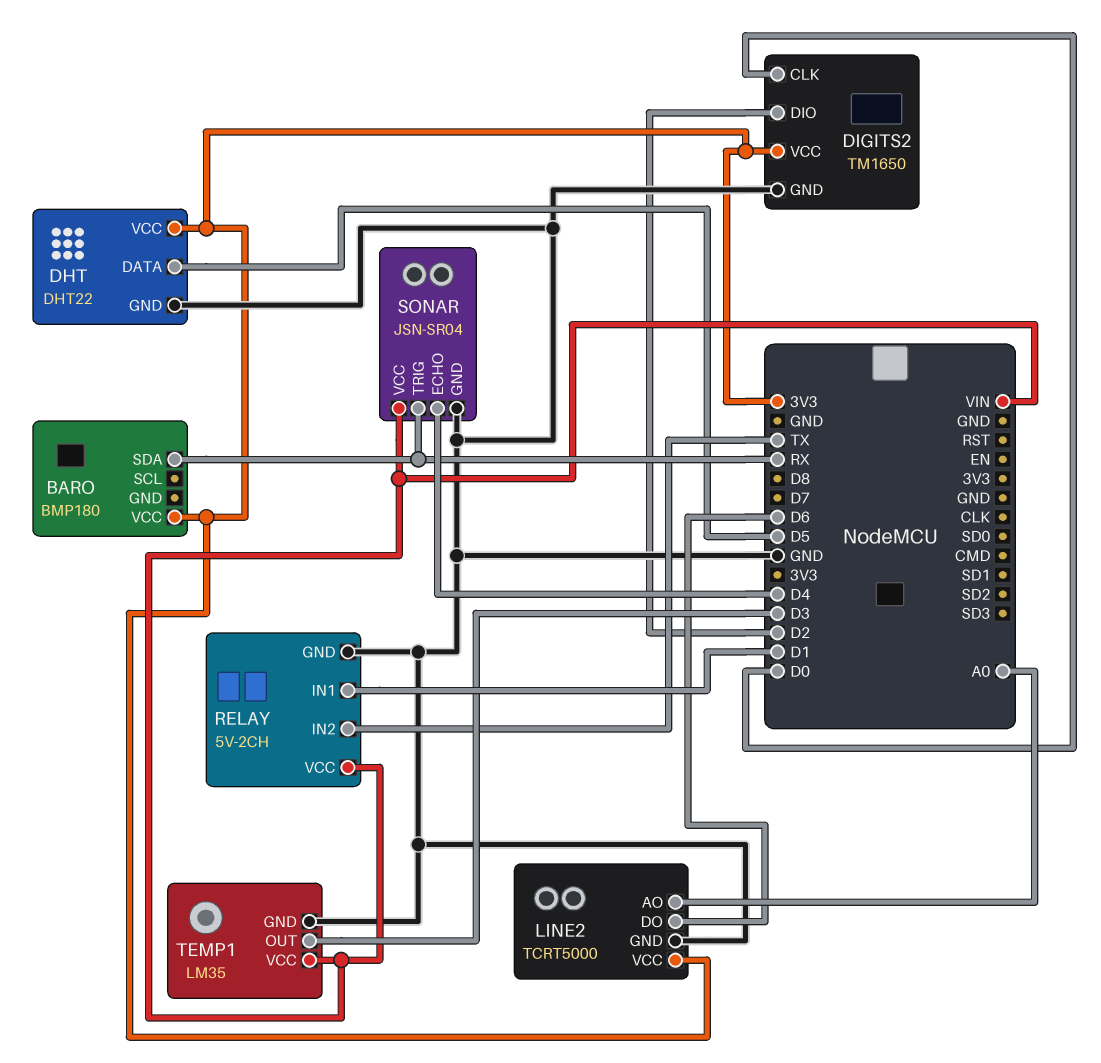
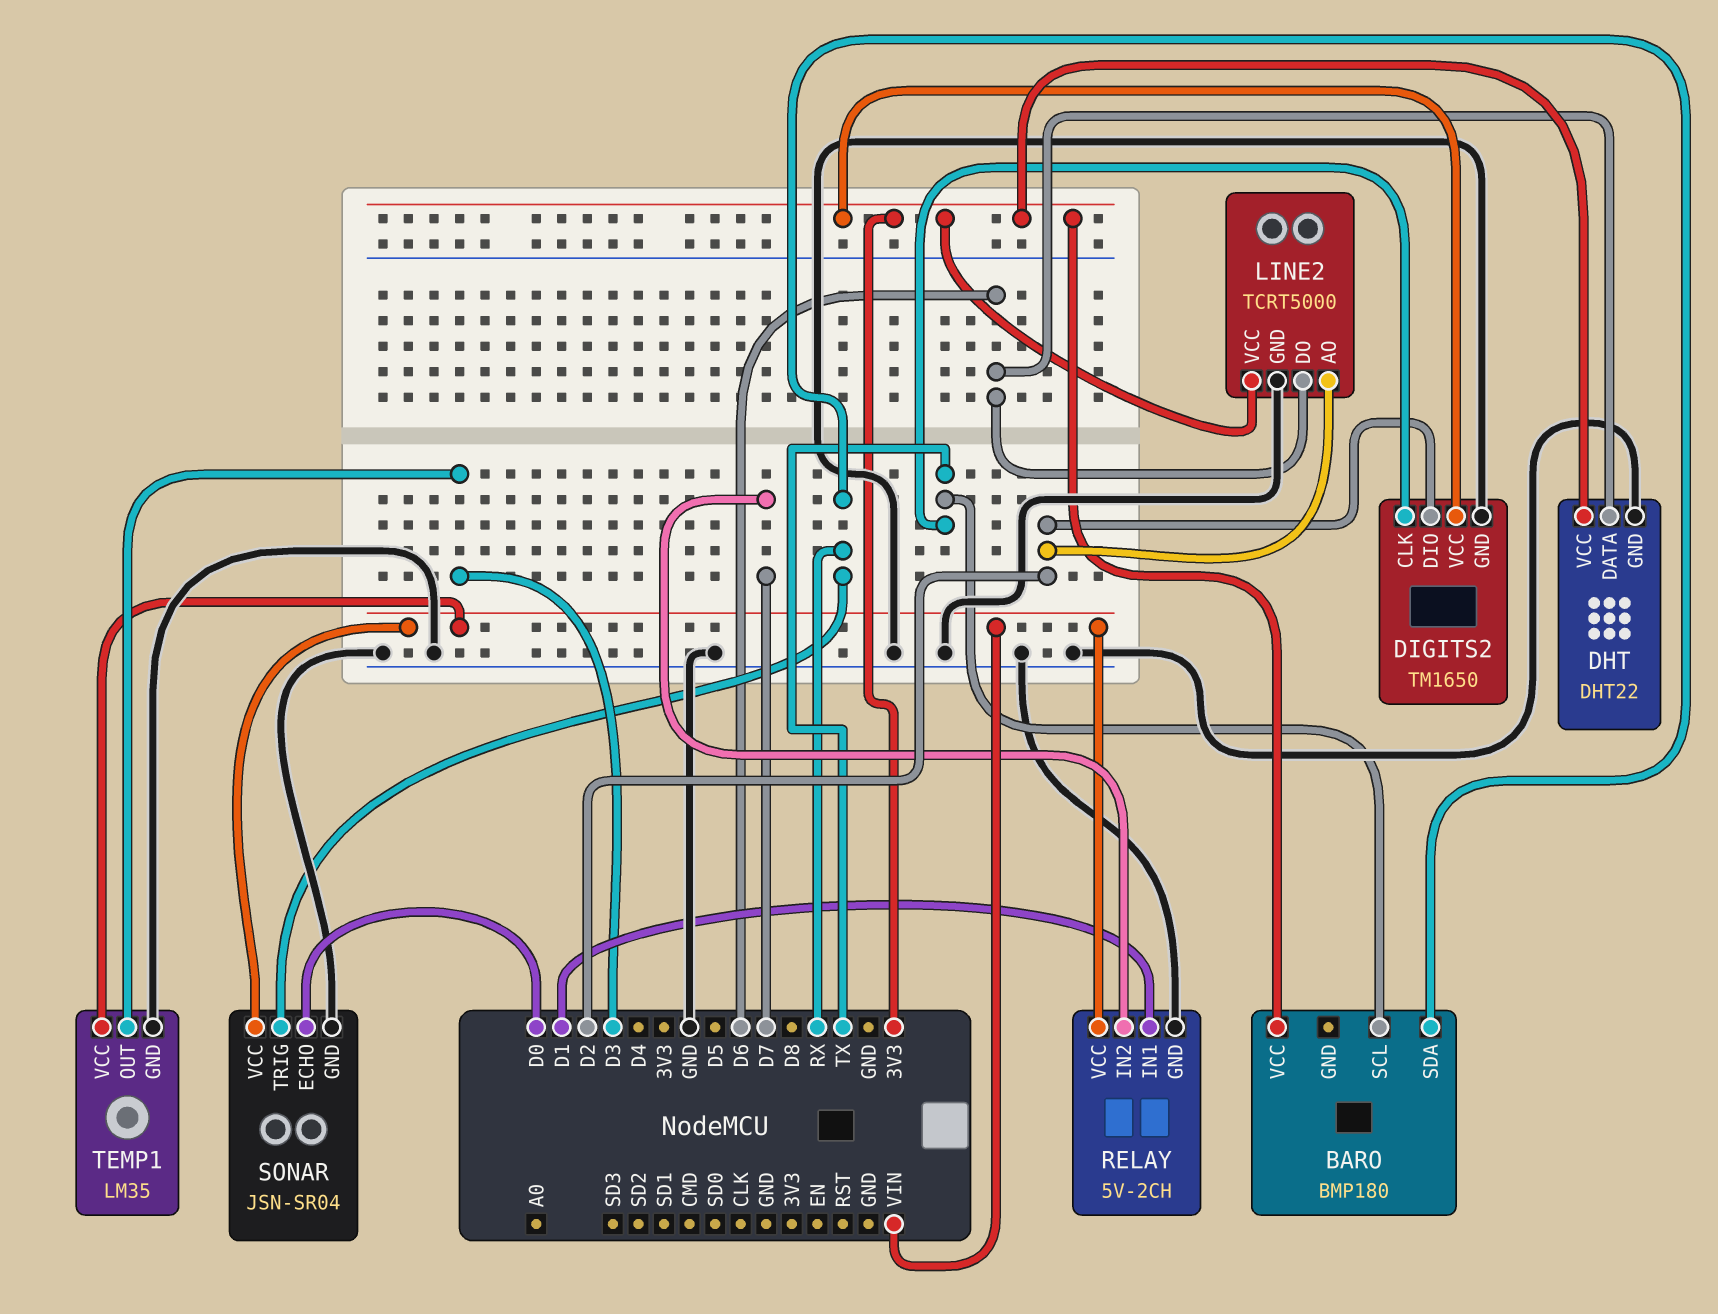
BARO pin SCL: none -> TX
DHT pin DATA: D5 -> D6
DIGITS2 pin CLK: D0 -> TX
LINE2 pin AO: A0 -> D2
RELAY pin IN2: TX -> D7
SONAR pin ECHO: D4 -> D0

